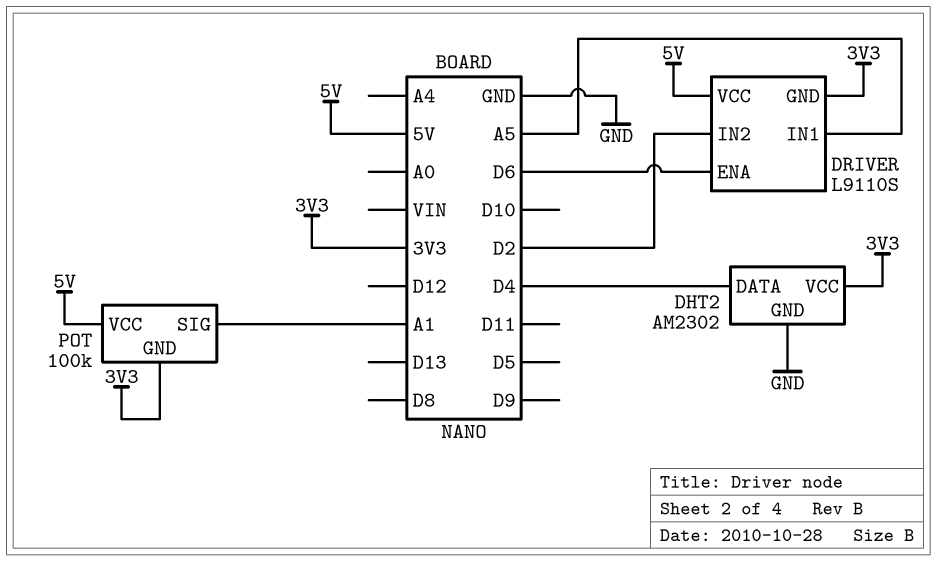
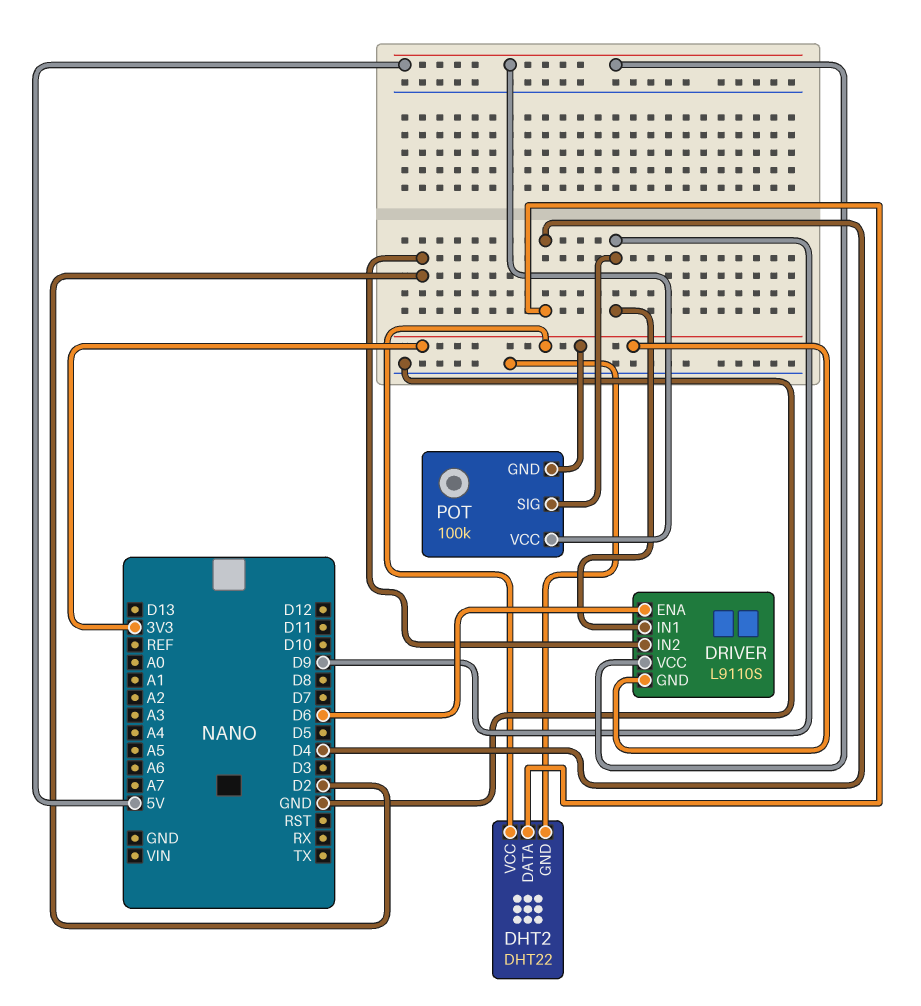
DHT2: AM2302 -> DHT22
DRIVER pin IN1: A5 -> D9
POT pin SIG: A1 -> D9

